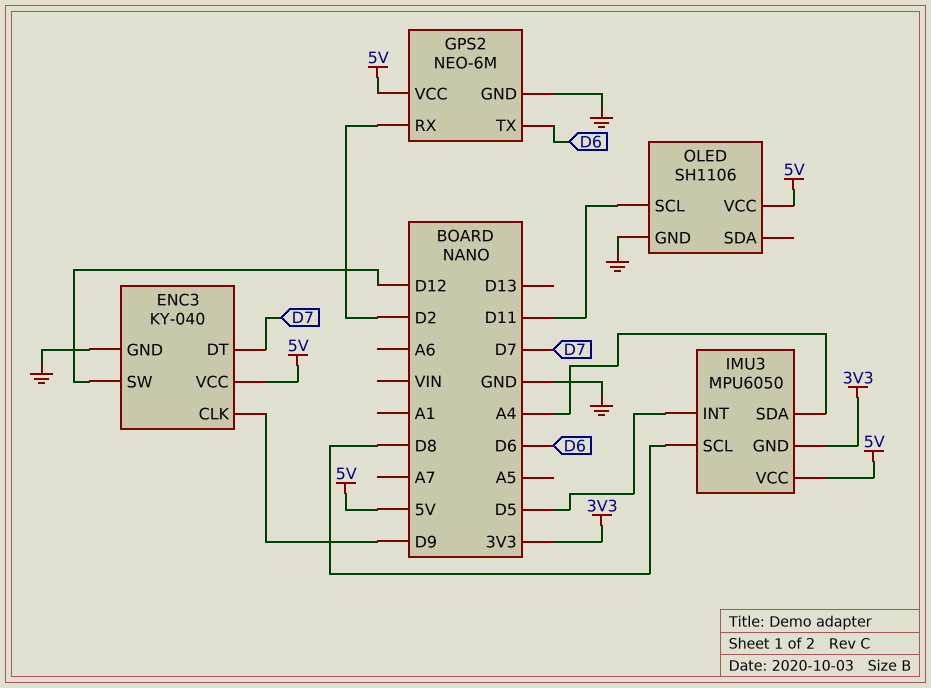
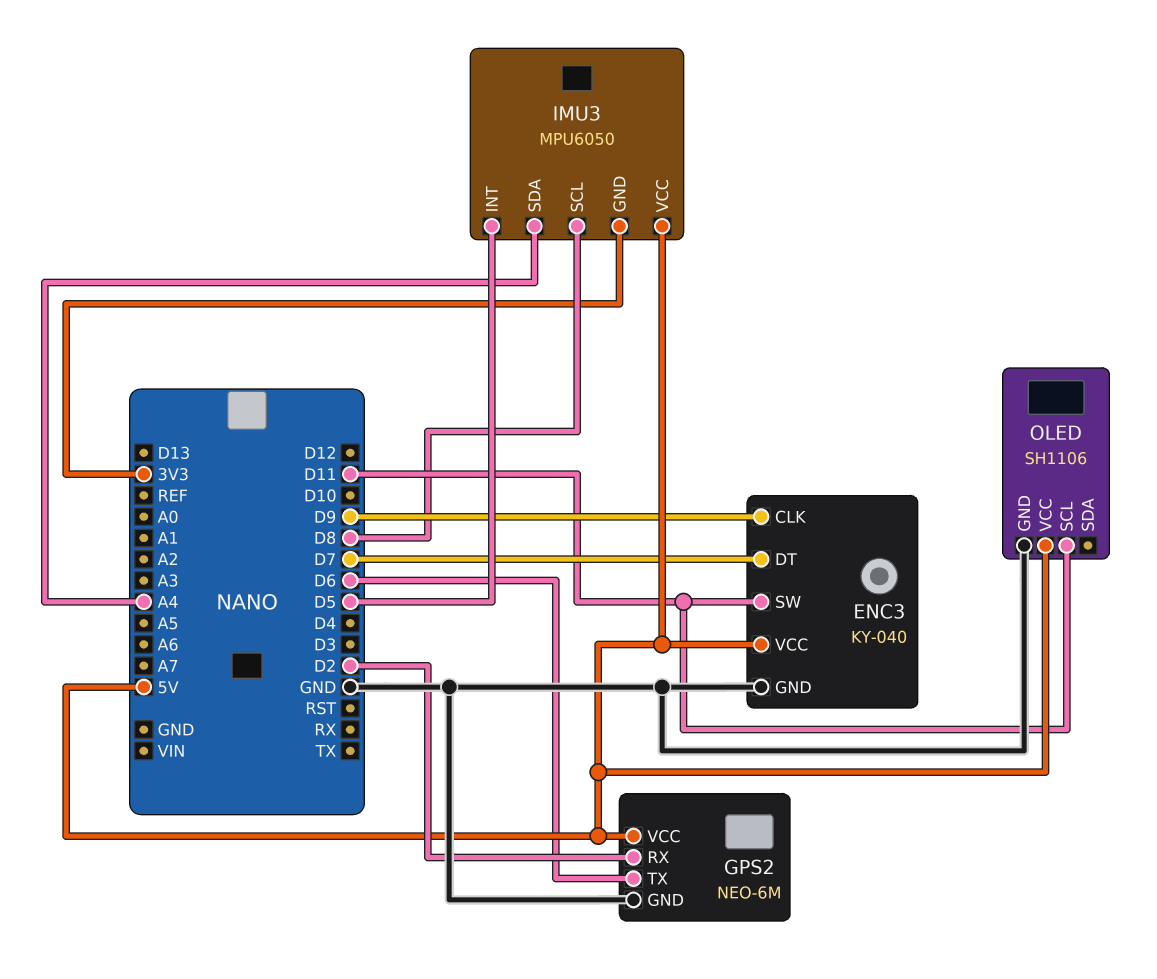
ENC3 pin SW: D12 -> D11

